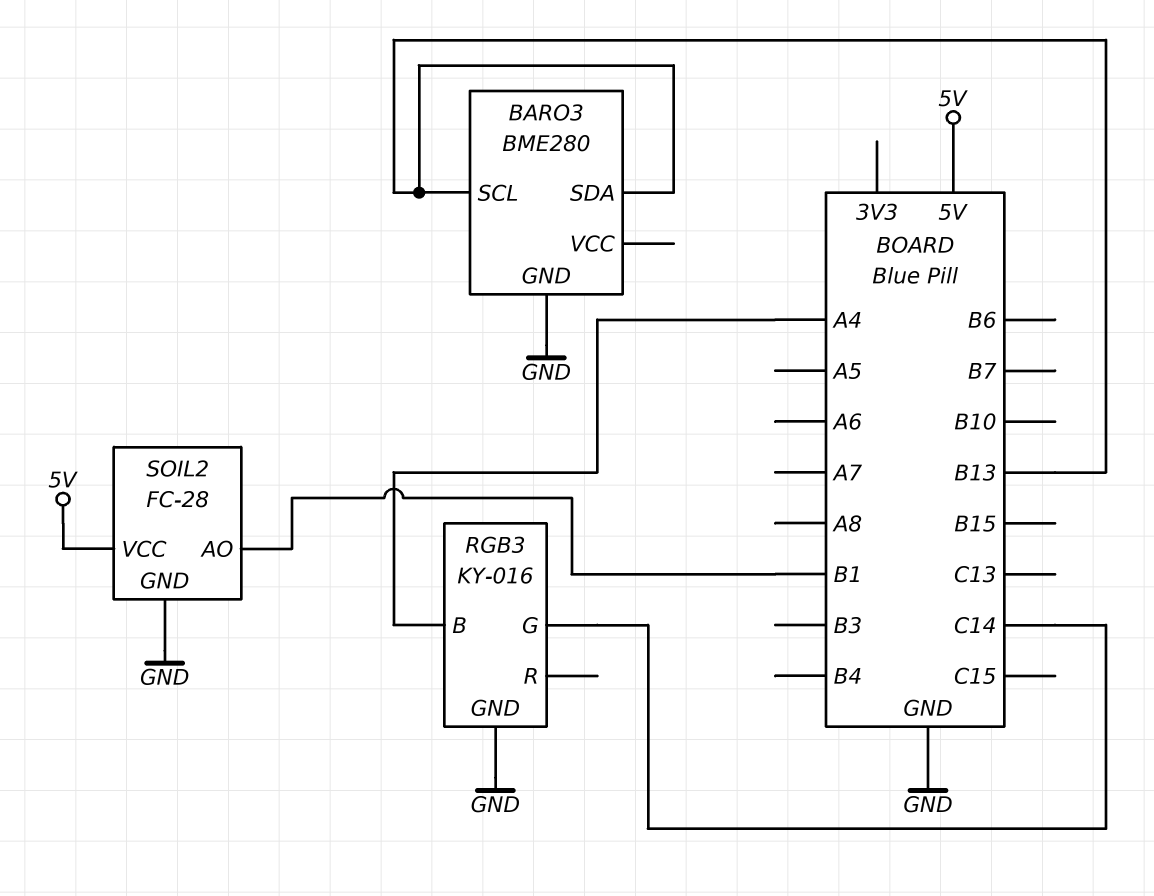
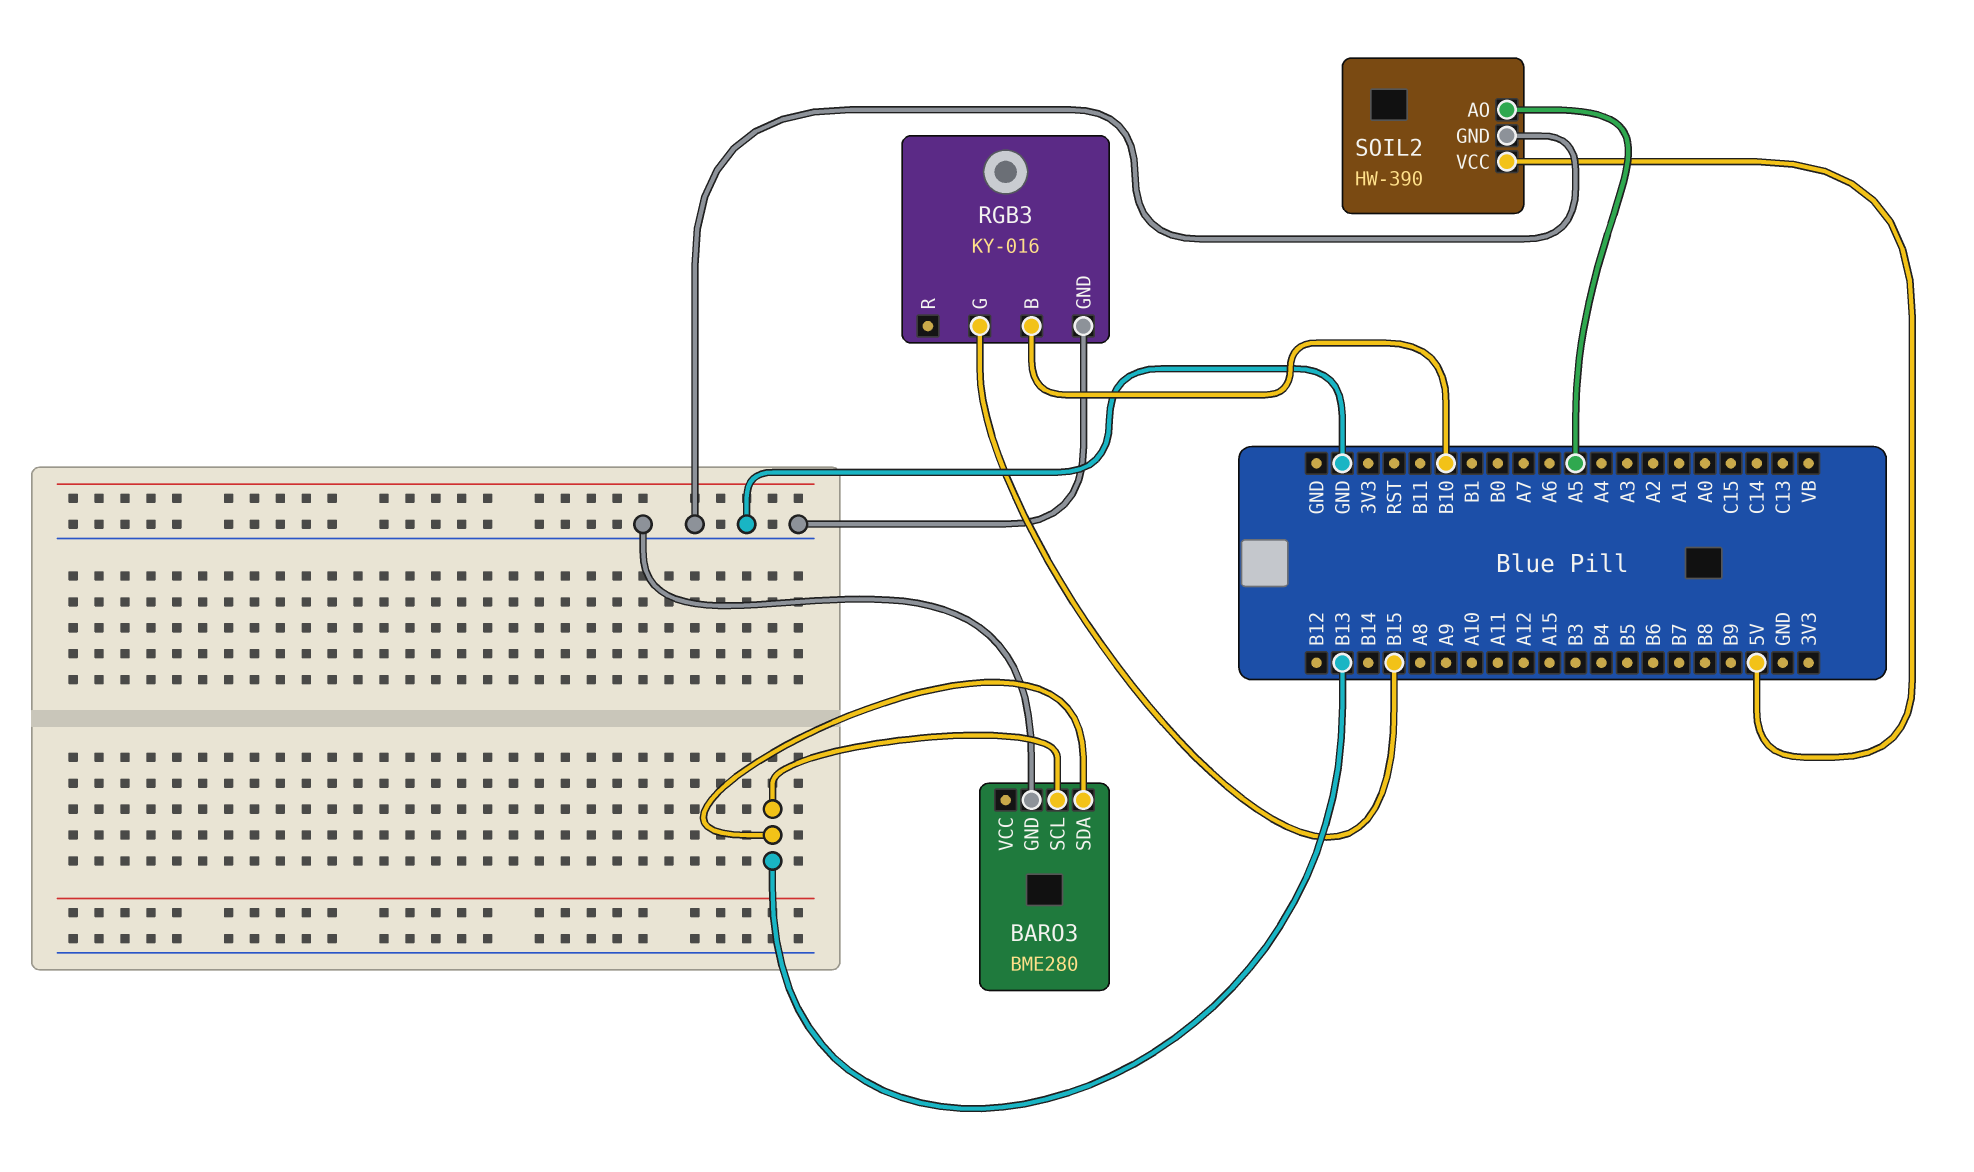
RGB3 pin B: A4 -> B10
RGB3 pin G: C14 -> B15
SOIL2: FC-28 -> HW-390
SOIL2 pin AO: B1 -> A5

